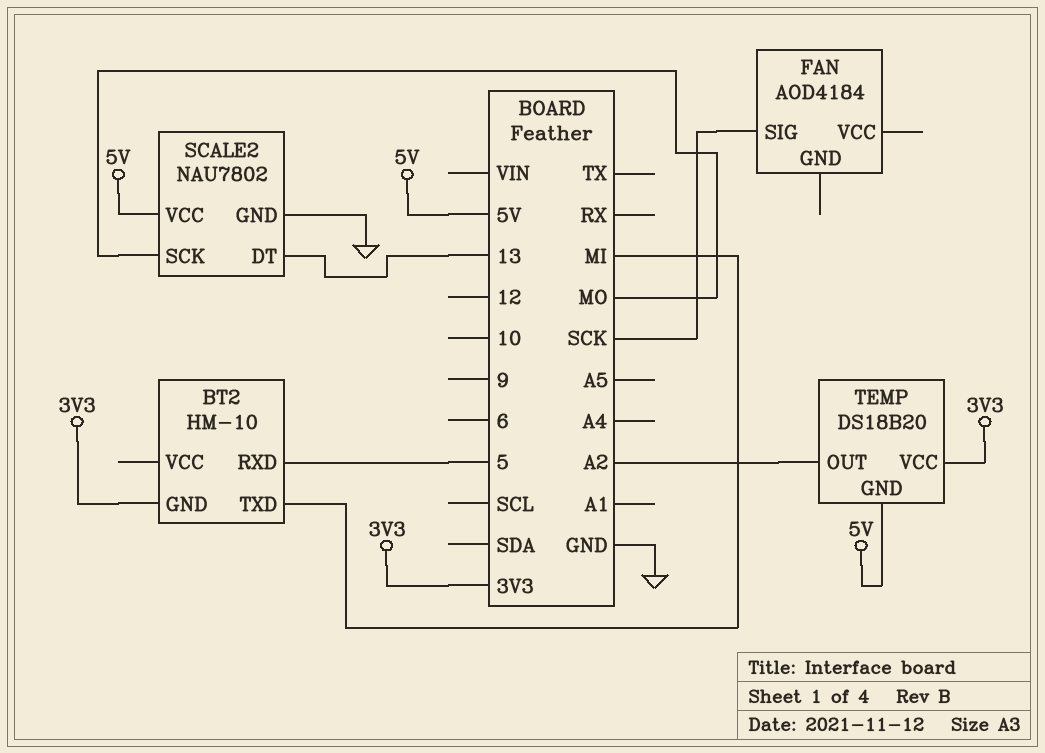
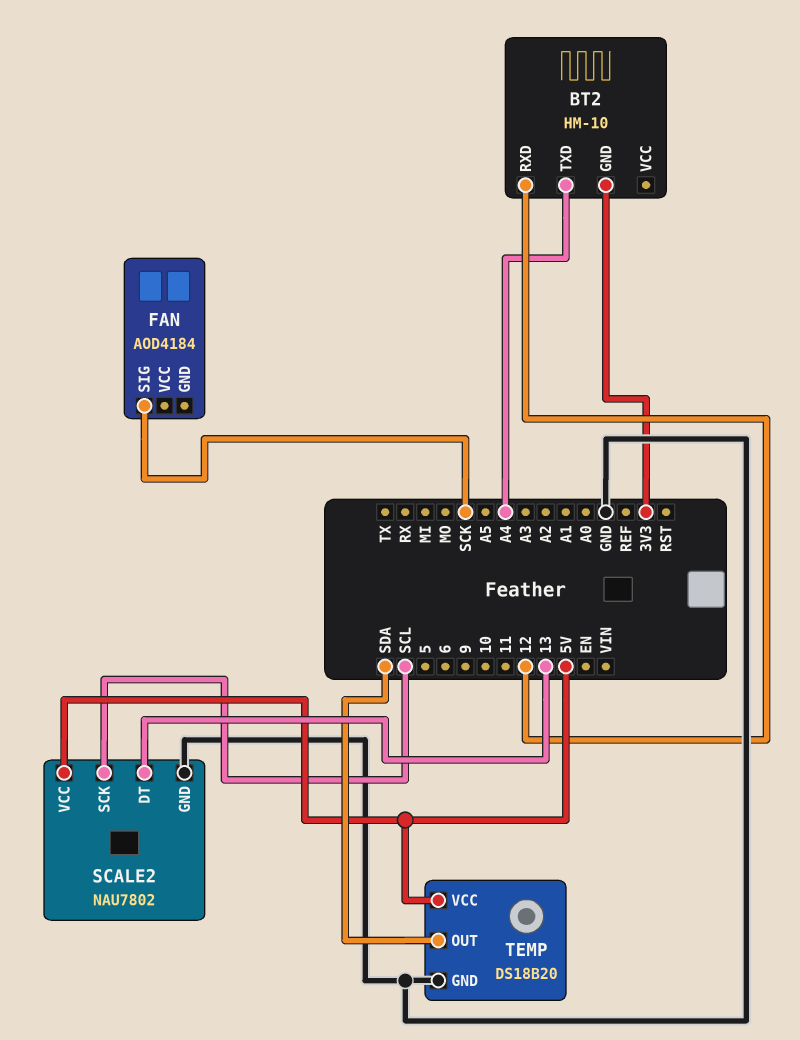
BT2 pin RXD: 5 -> 12
BT2 pin TXD: MI -> A4
SCALE2 pin SCK: MO -> SCL
TEMP pin GND: 5V -> GND
TEMP pin OUT: A2 -> SDA
TEMP pin VCC: 3V3 -> 5V

